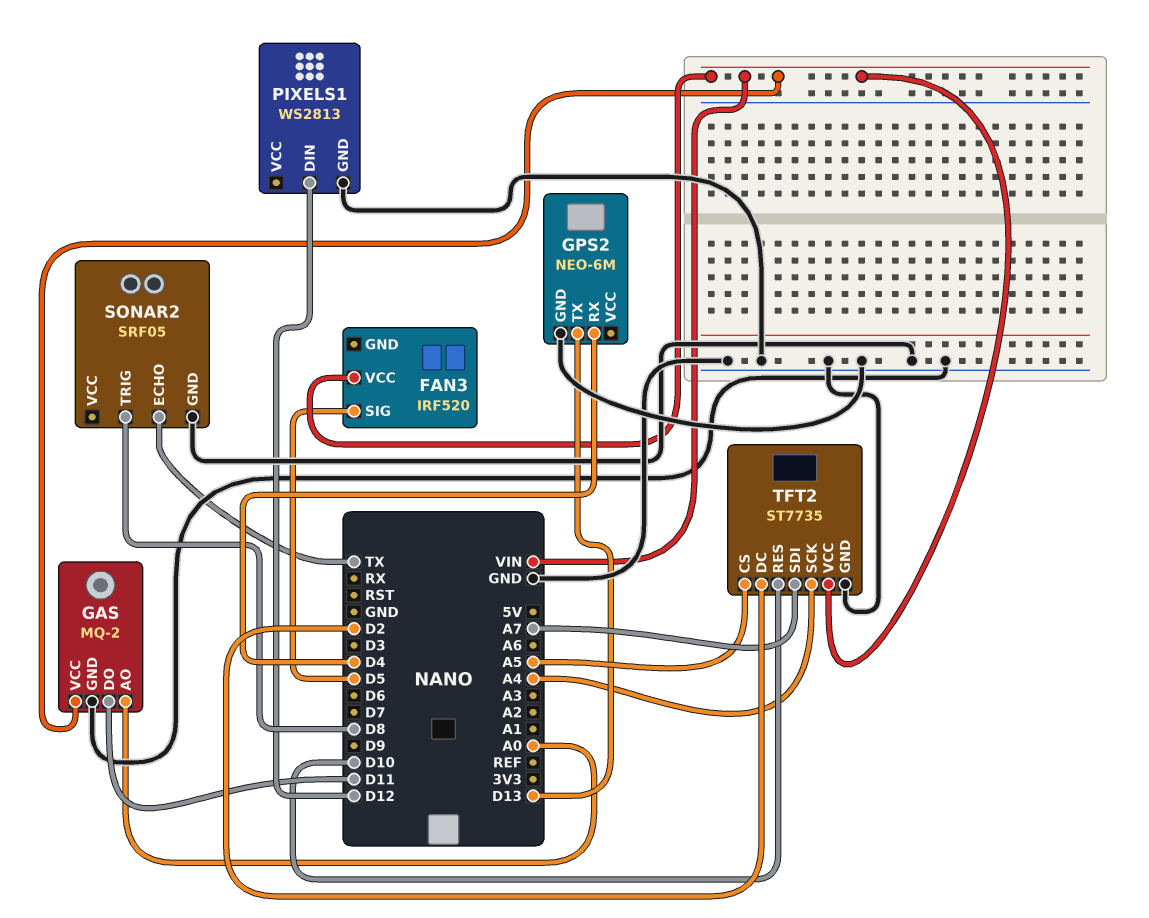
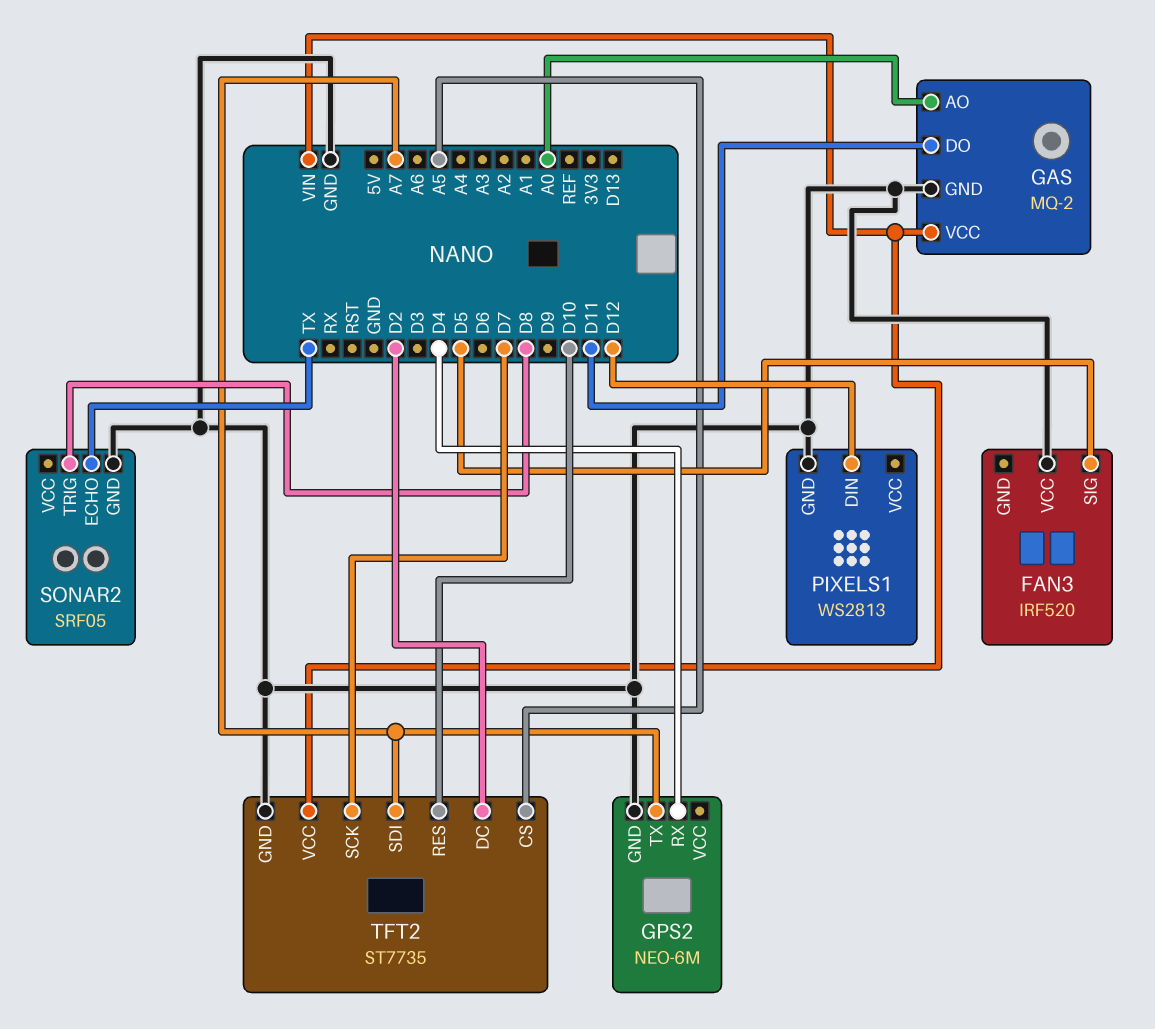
FAN3 pin VCC: VIN -> GND
GPS2 pin TX: D13 -> A7
TFT2 pin SCK: A4 -> D7

